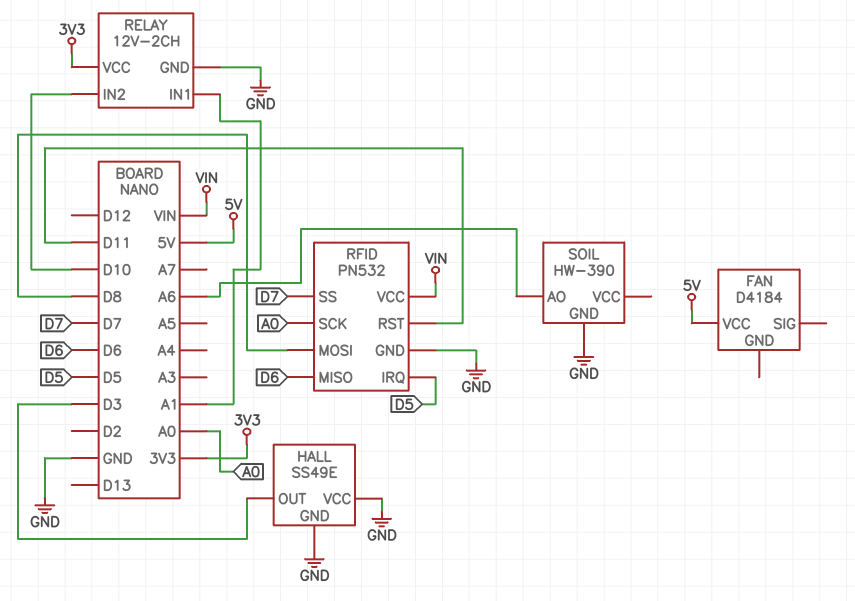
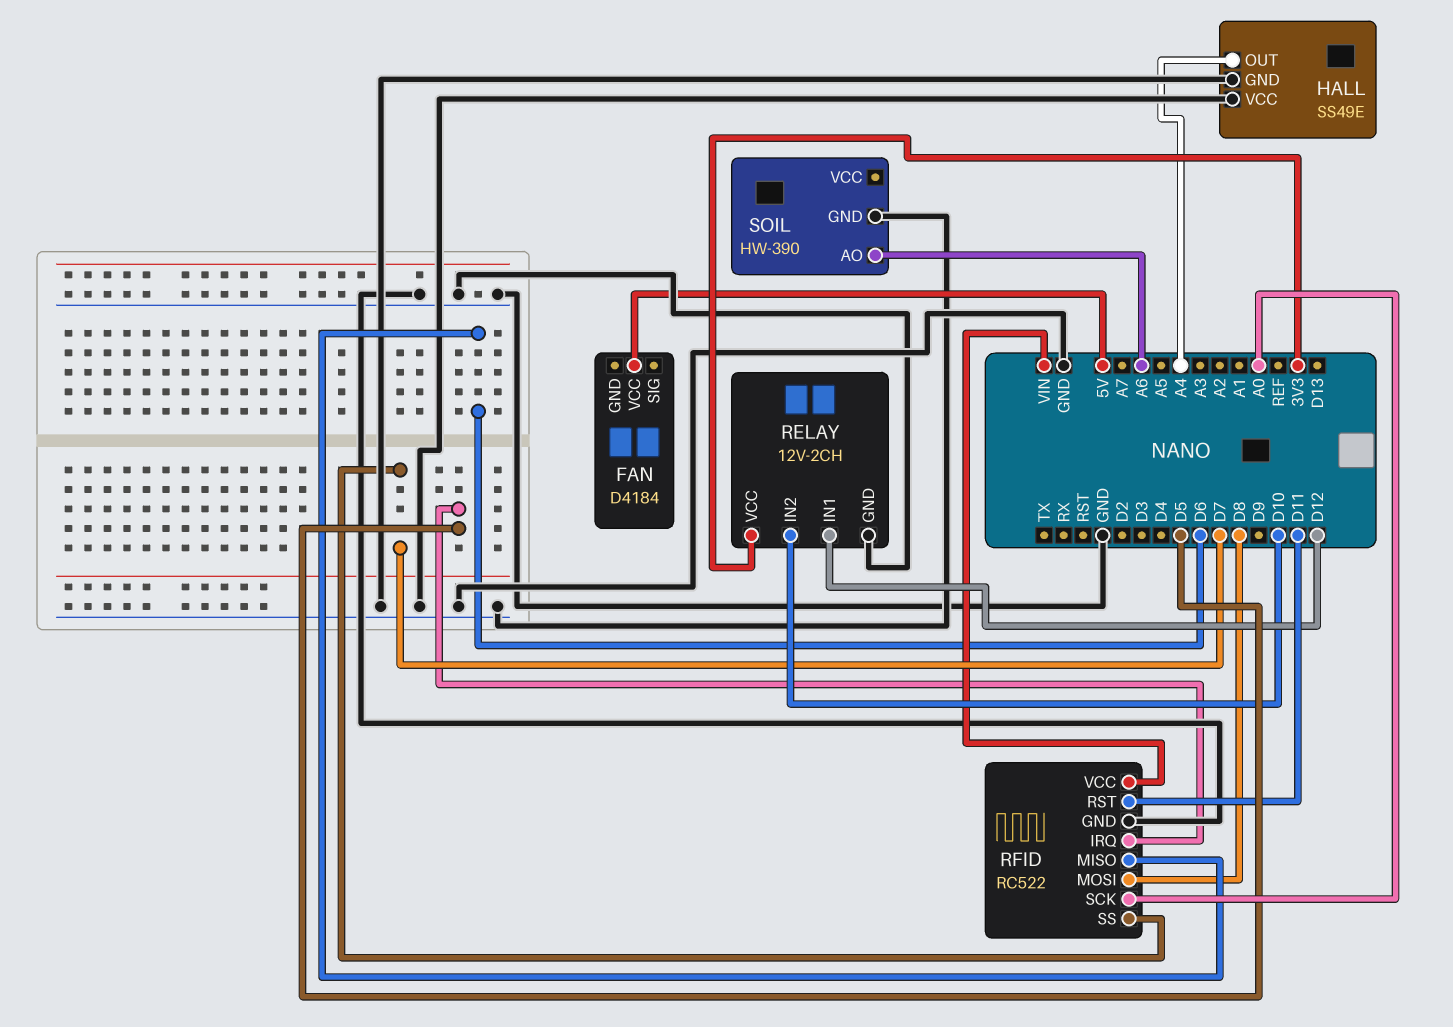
HALL pin OUT: D3 -> A4
RELAY pin IN1: A1 -> D12
RFID: PN532 -> RC522

